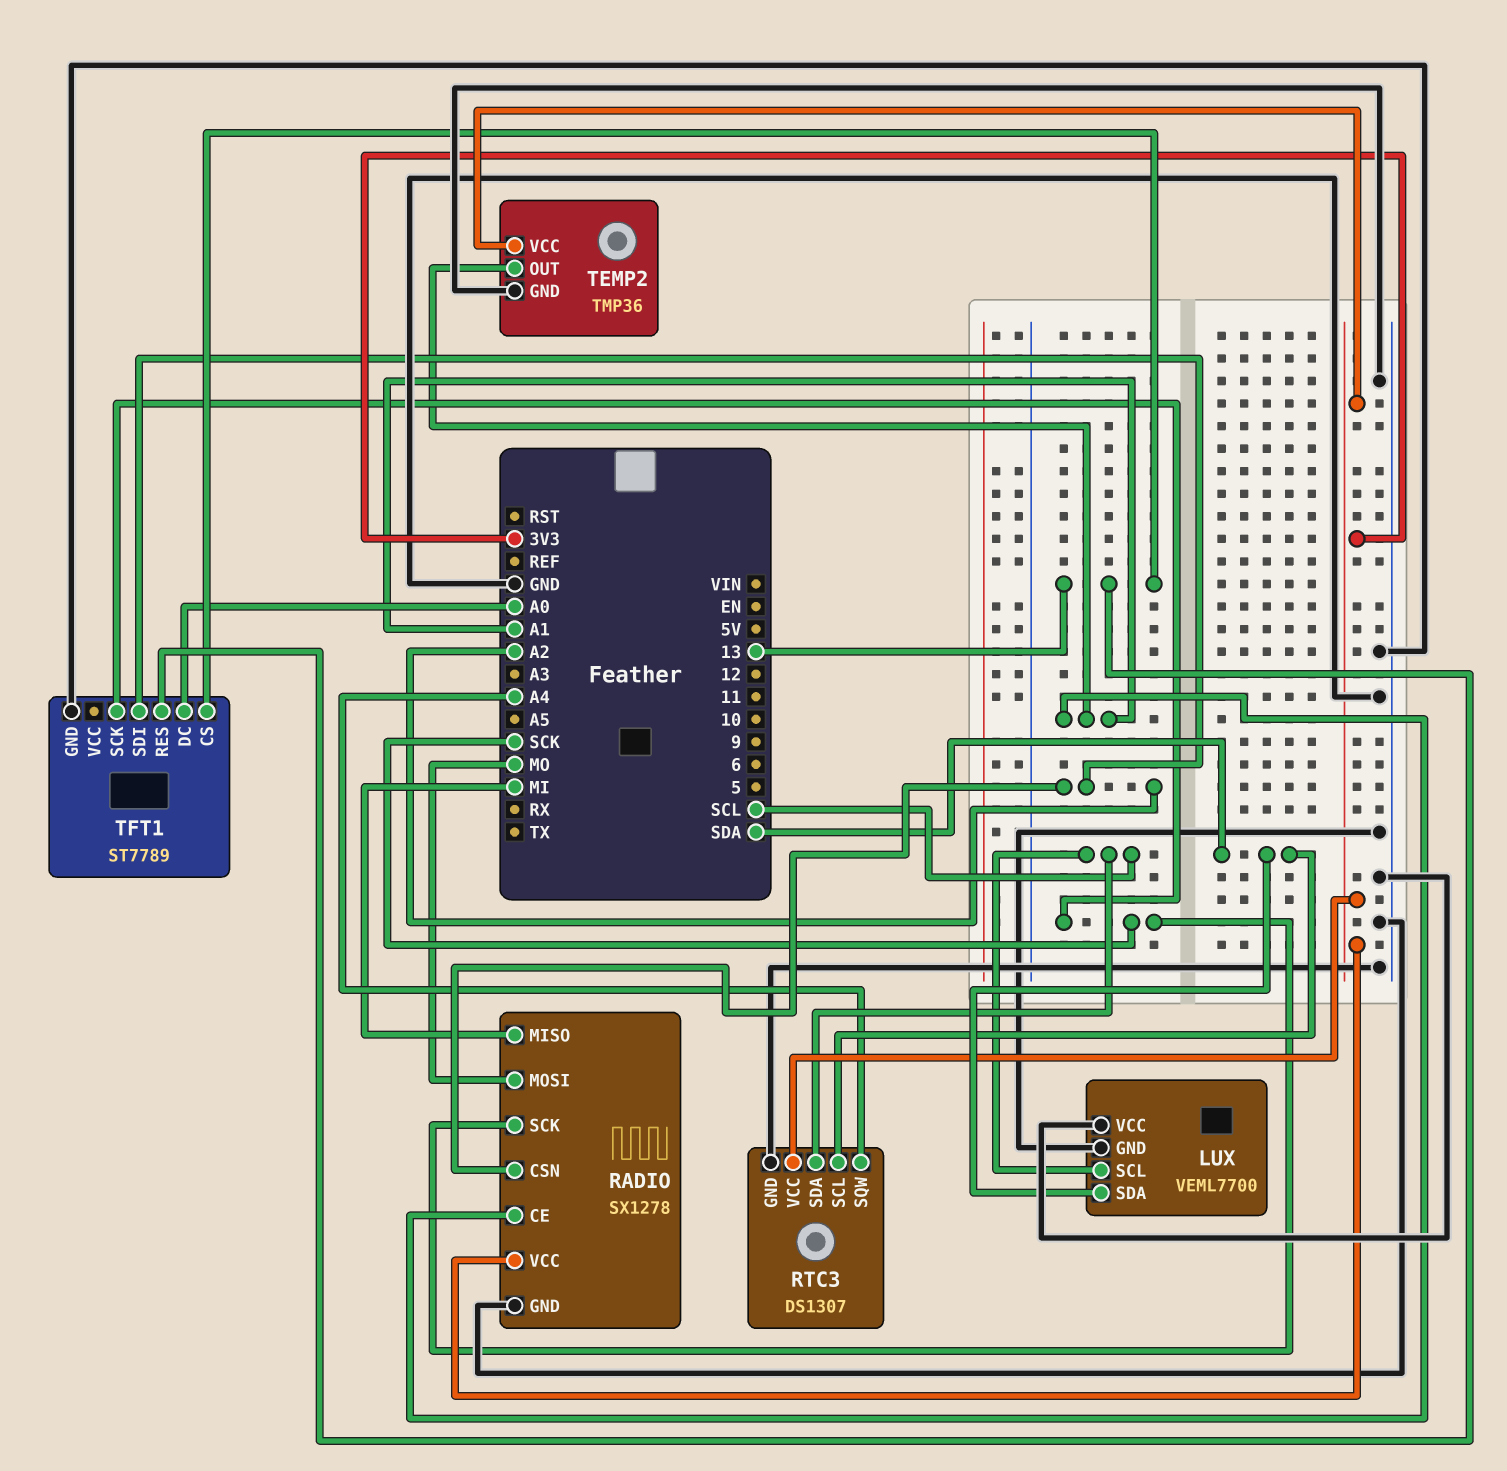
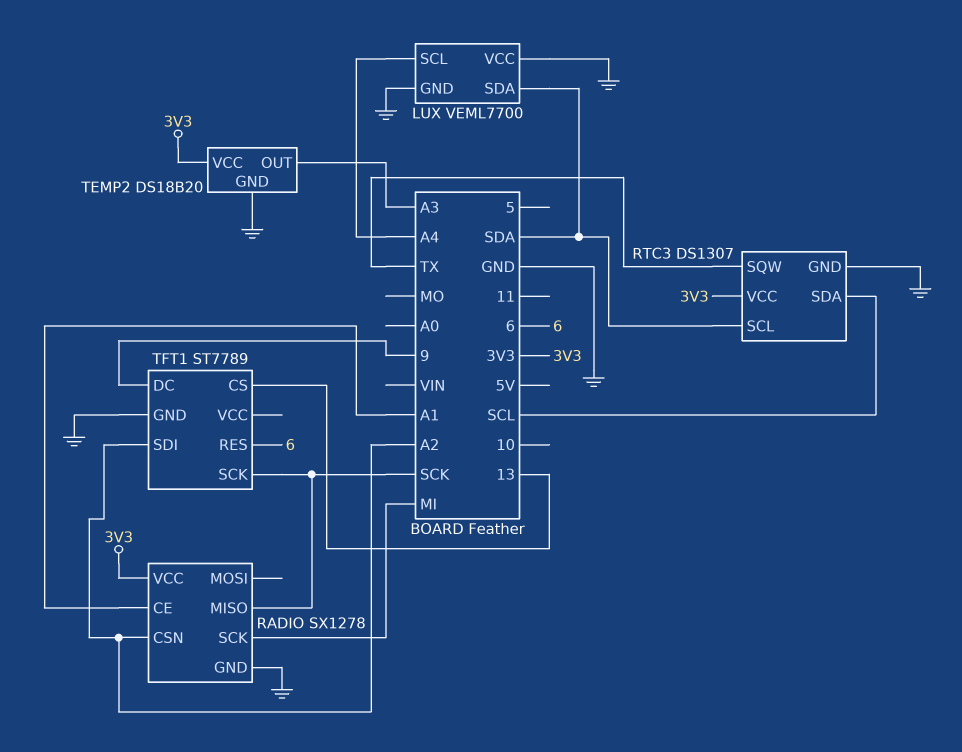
LUX pin SCL: SCL -> A4
RADIO pin MISO: MI -> SCK
RADIO pin MOSI: MO -> none
RADIO pin SCK: SCK -> MI
RTC3 pin SQW: A4 -> TX
TEMP2: TMP36 -> DS18B20
TEMP2 pin OUT: A1 -> A3
TFT1 pin DC: A0 -> 9
TFT1 pin RES: 13 -> 6

